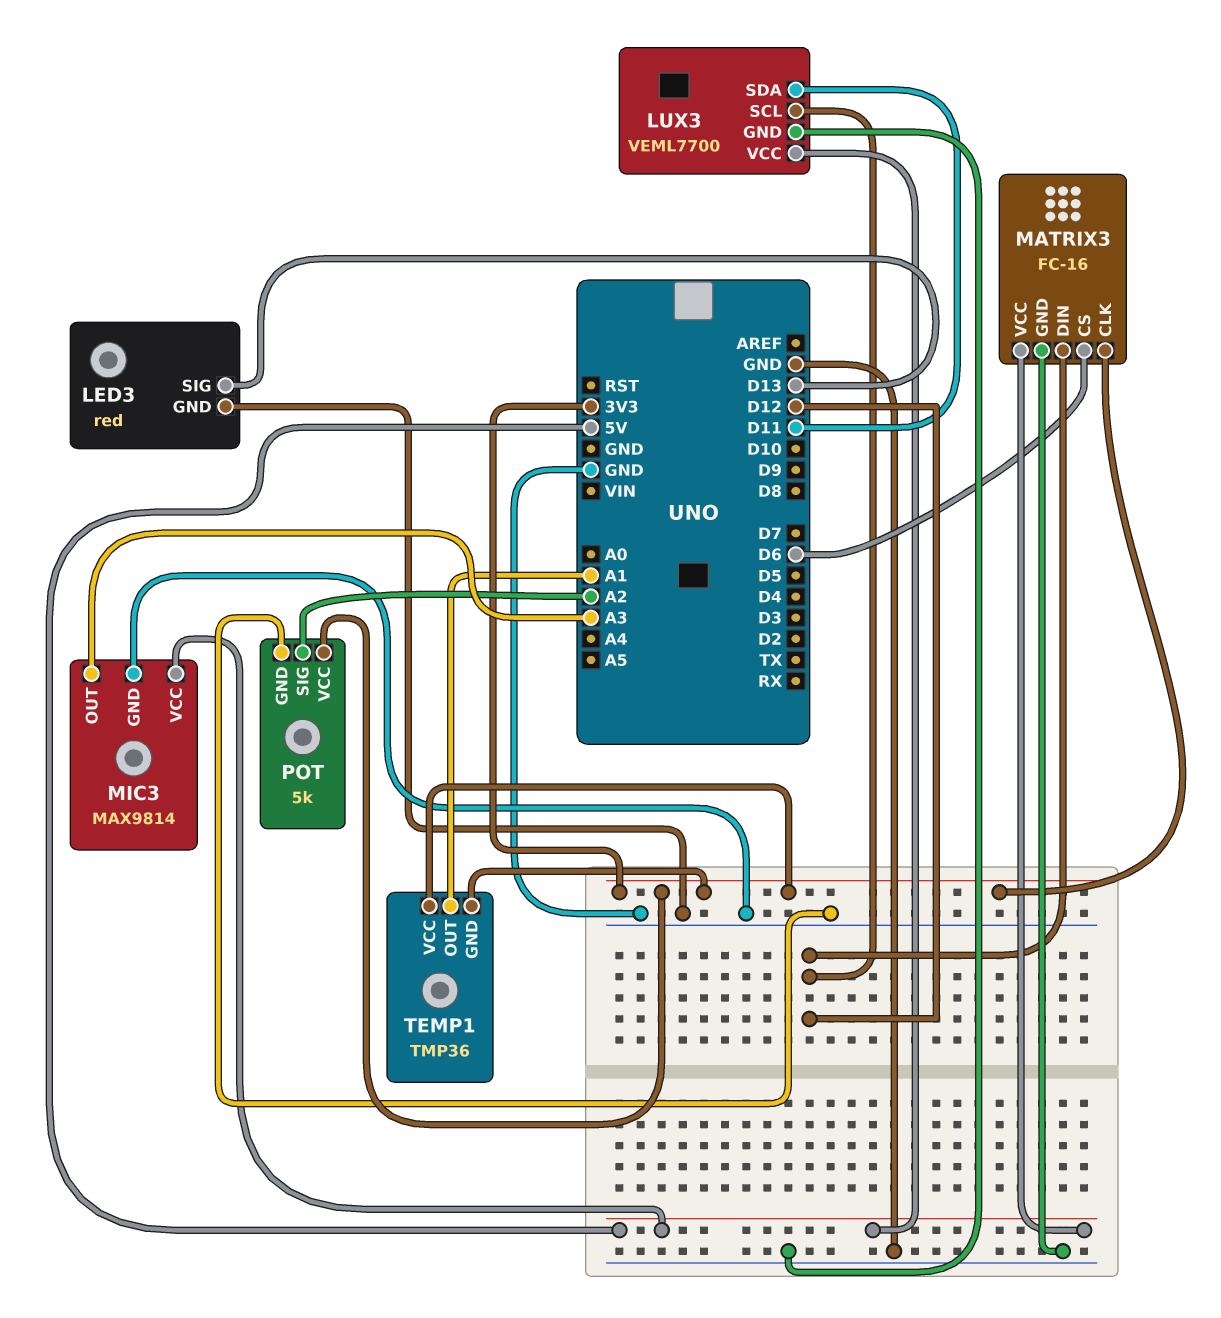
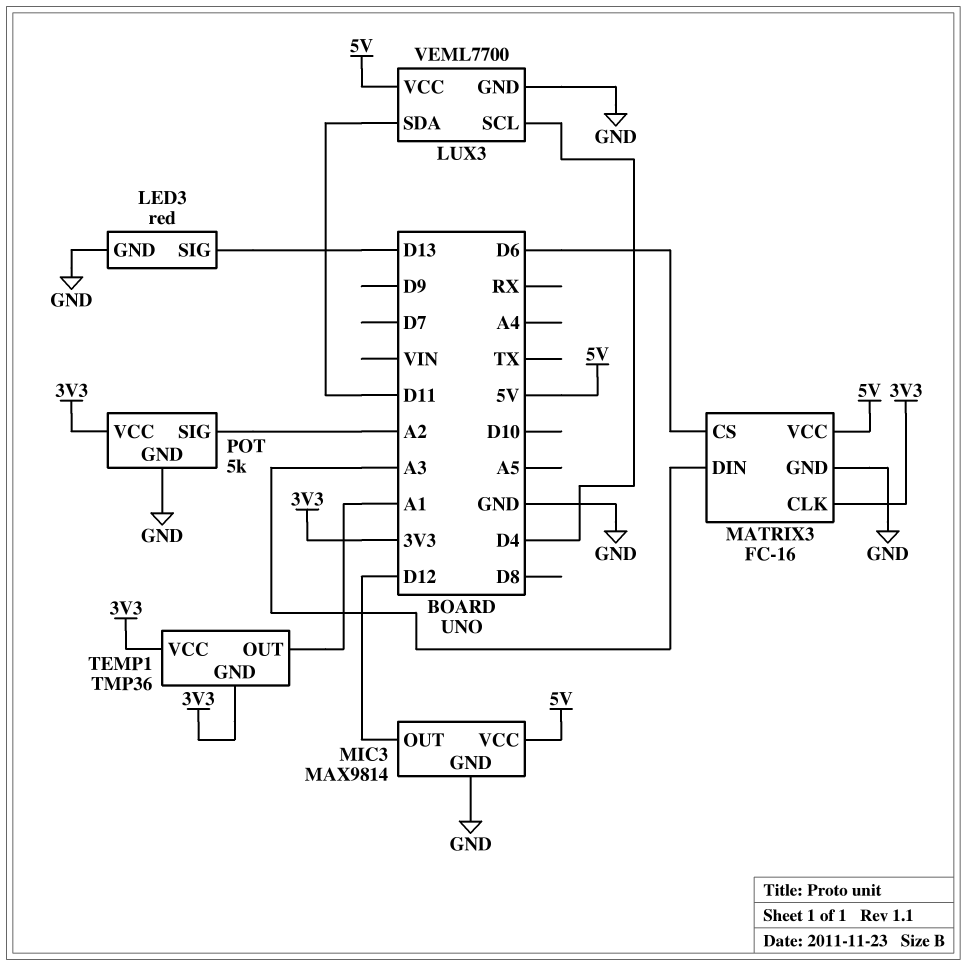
LUX3 pin SCL: D12 -> D4
MATRIX3 pin DIN: D12 -> A3
MIC3 pin OUT: A3 -> D12

